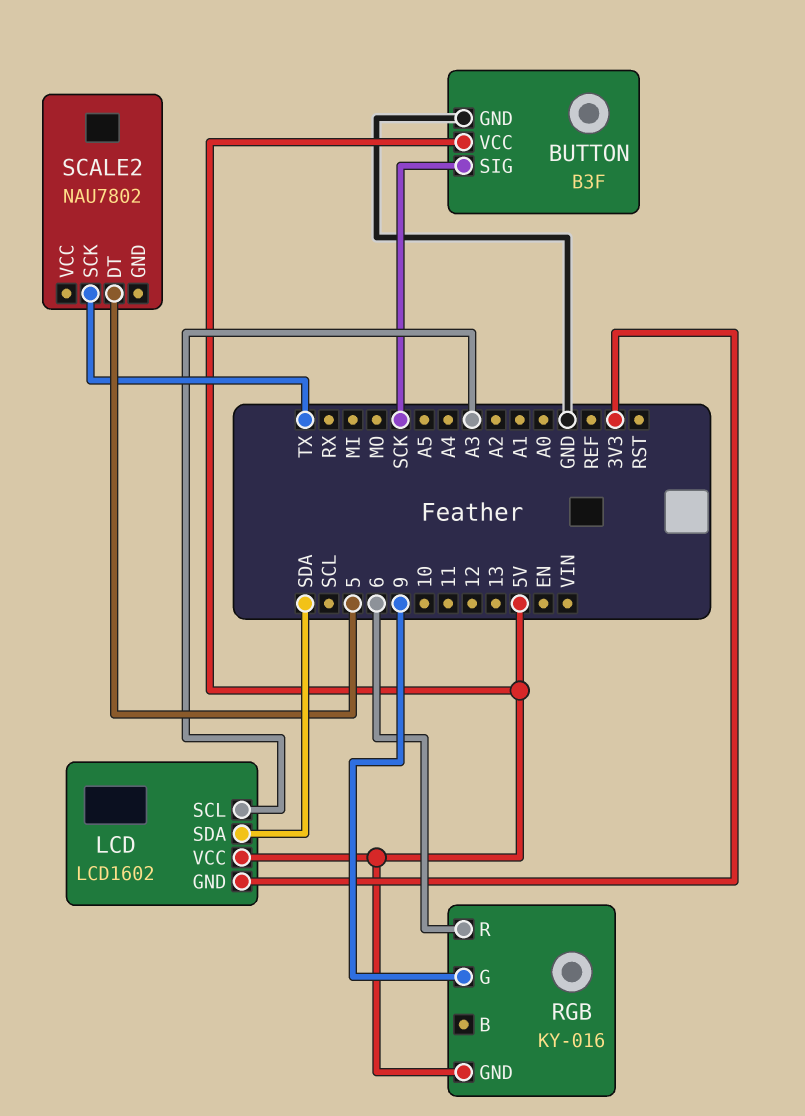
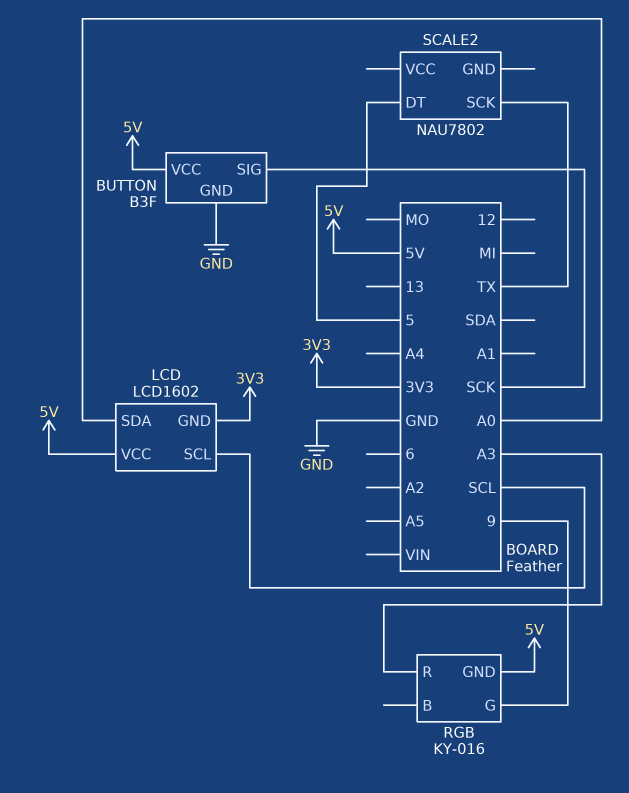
LCD pin SCL: A3 -> SCL
LCD pin SDA: SDA -> A0
RGB pin R: 6 -> A3

